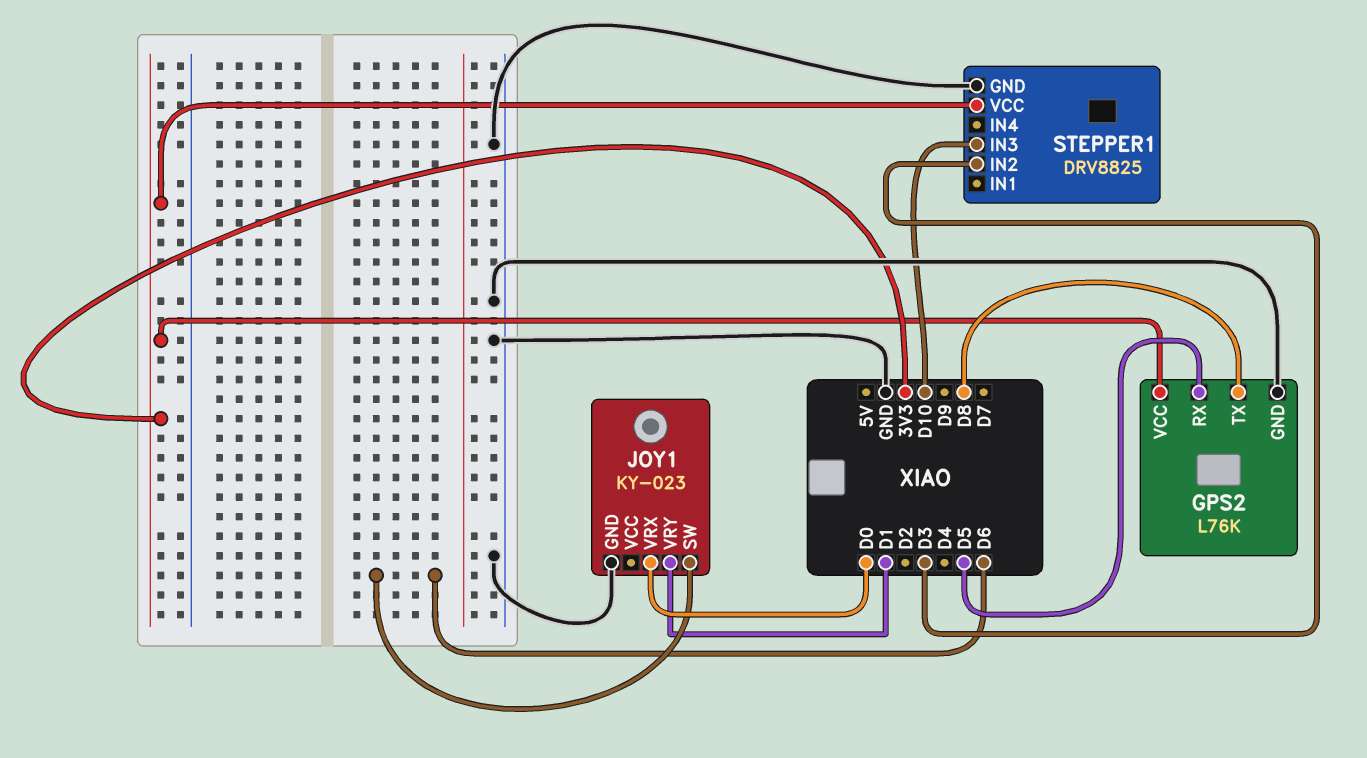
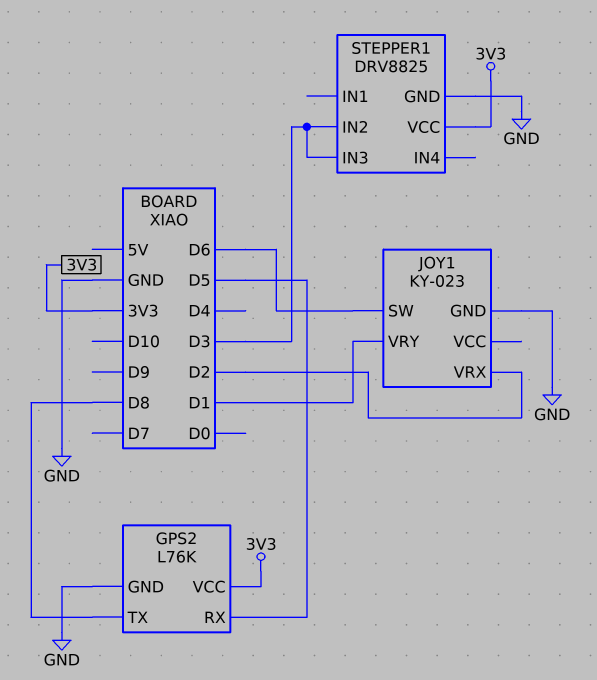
JOY1 pin VRX: D0 -> D2
STEPPER1 pin IN3: D10 -> D3

